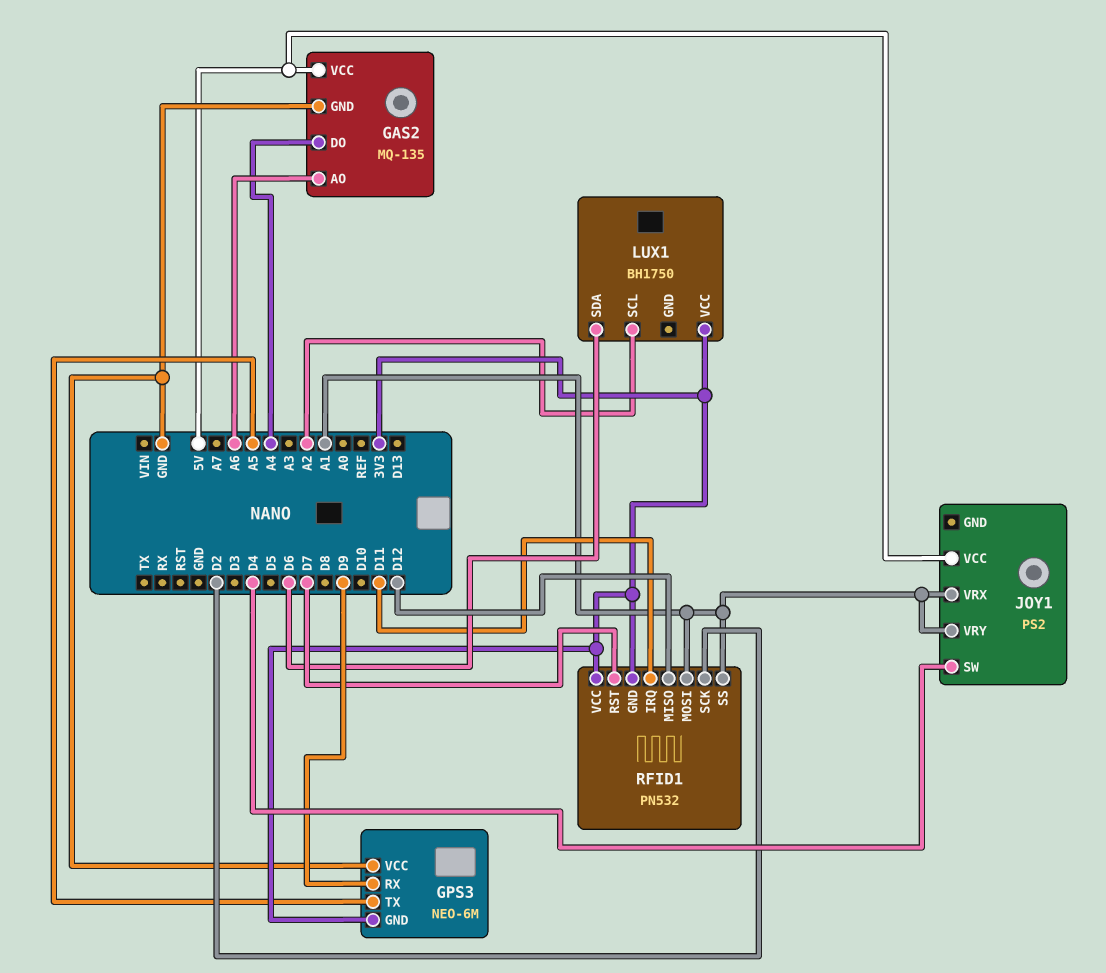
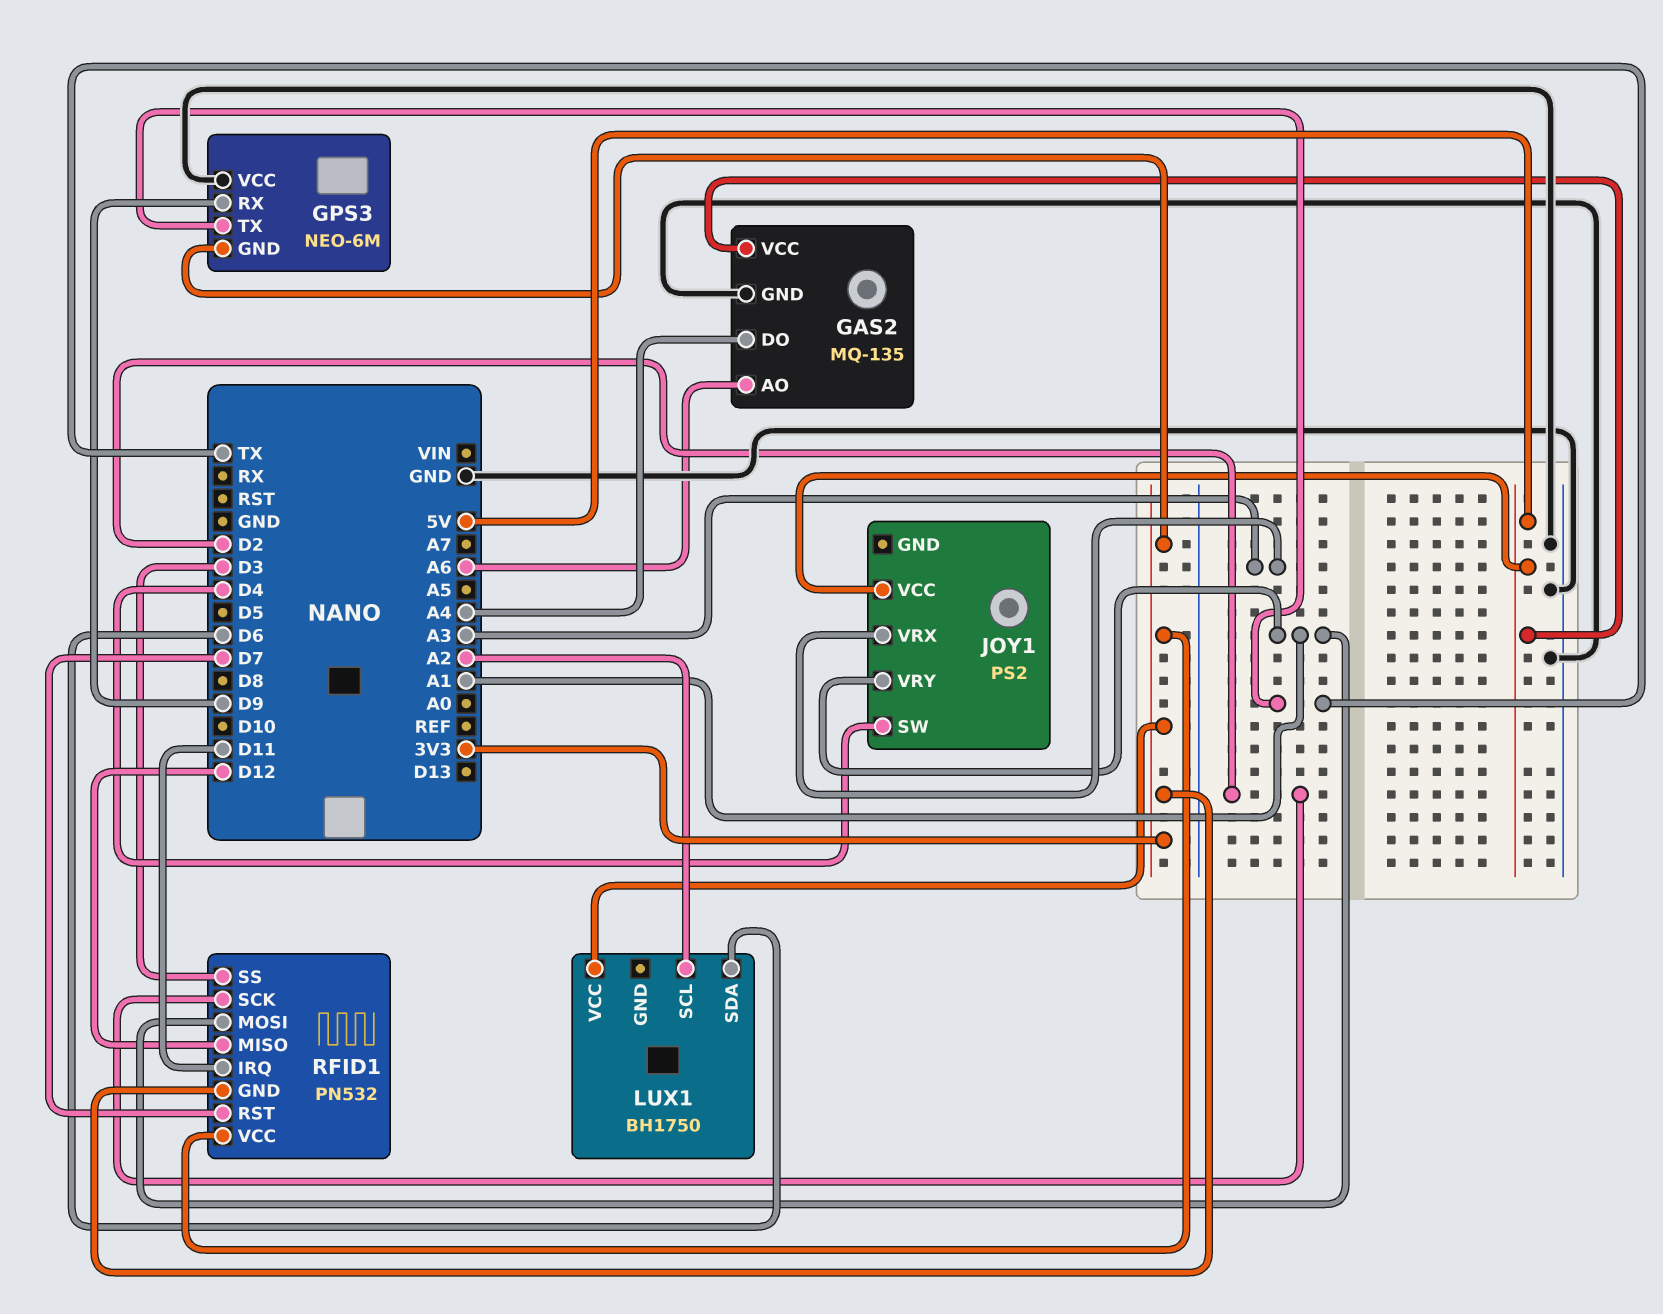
GPS3 pin TX: A5 -> TX
JOY1 pin VRX: A1 -> A3
RFID1 pin SS: A1 -> D3

